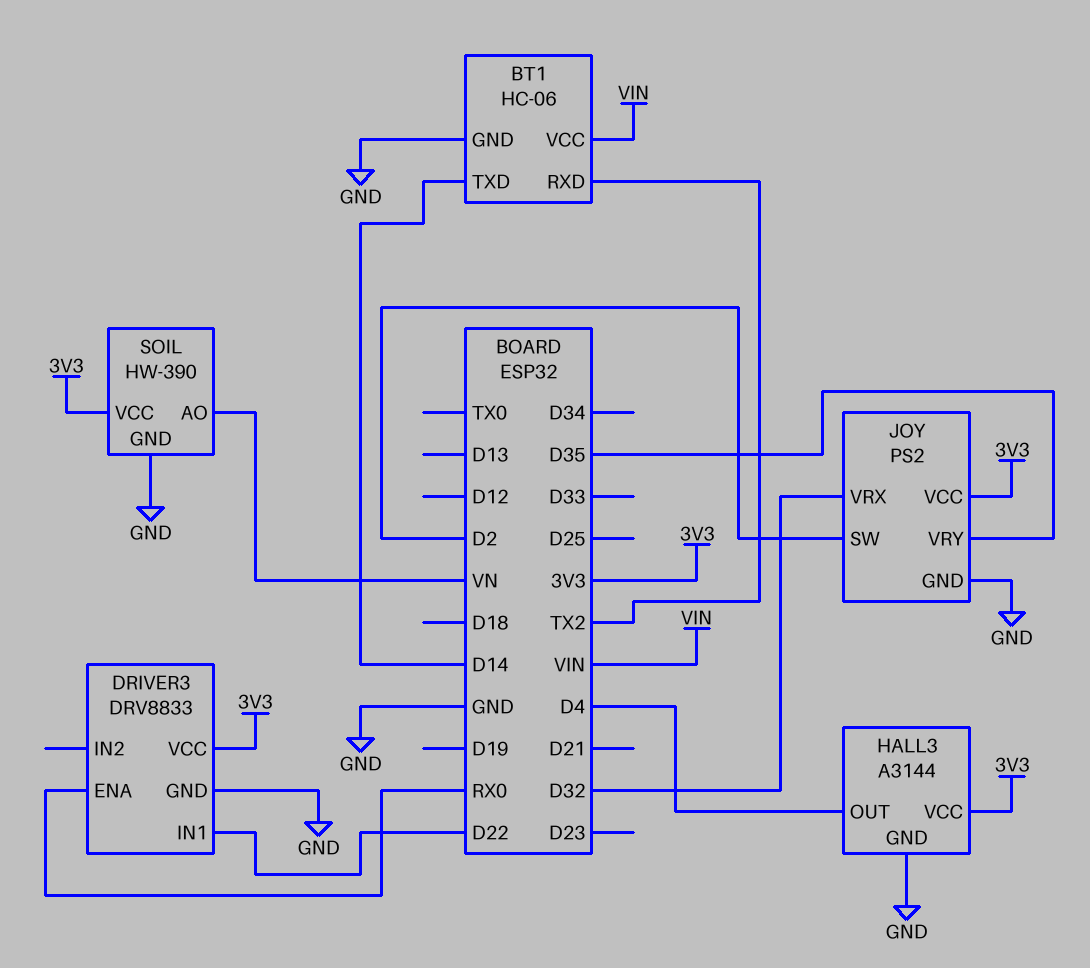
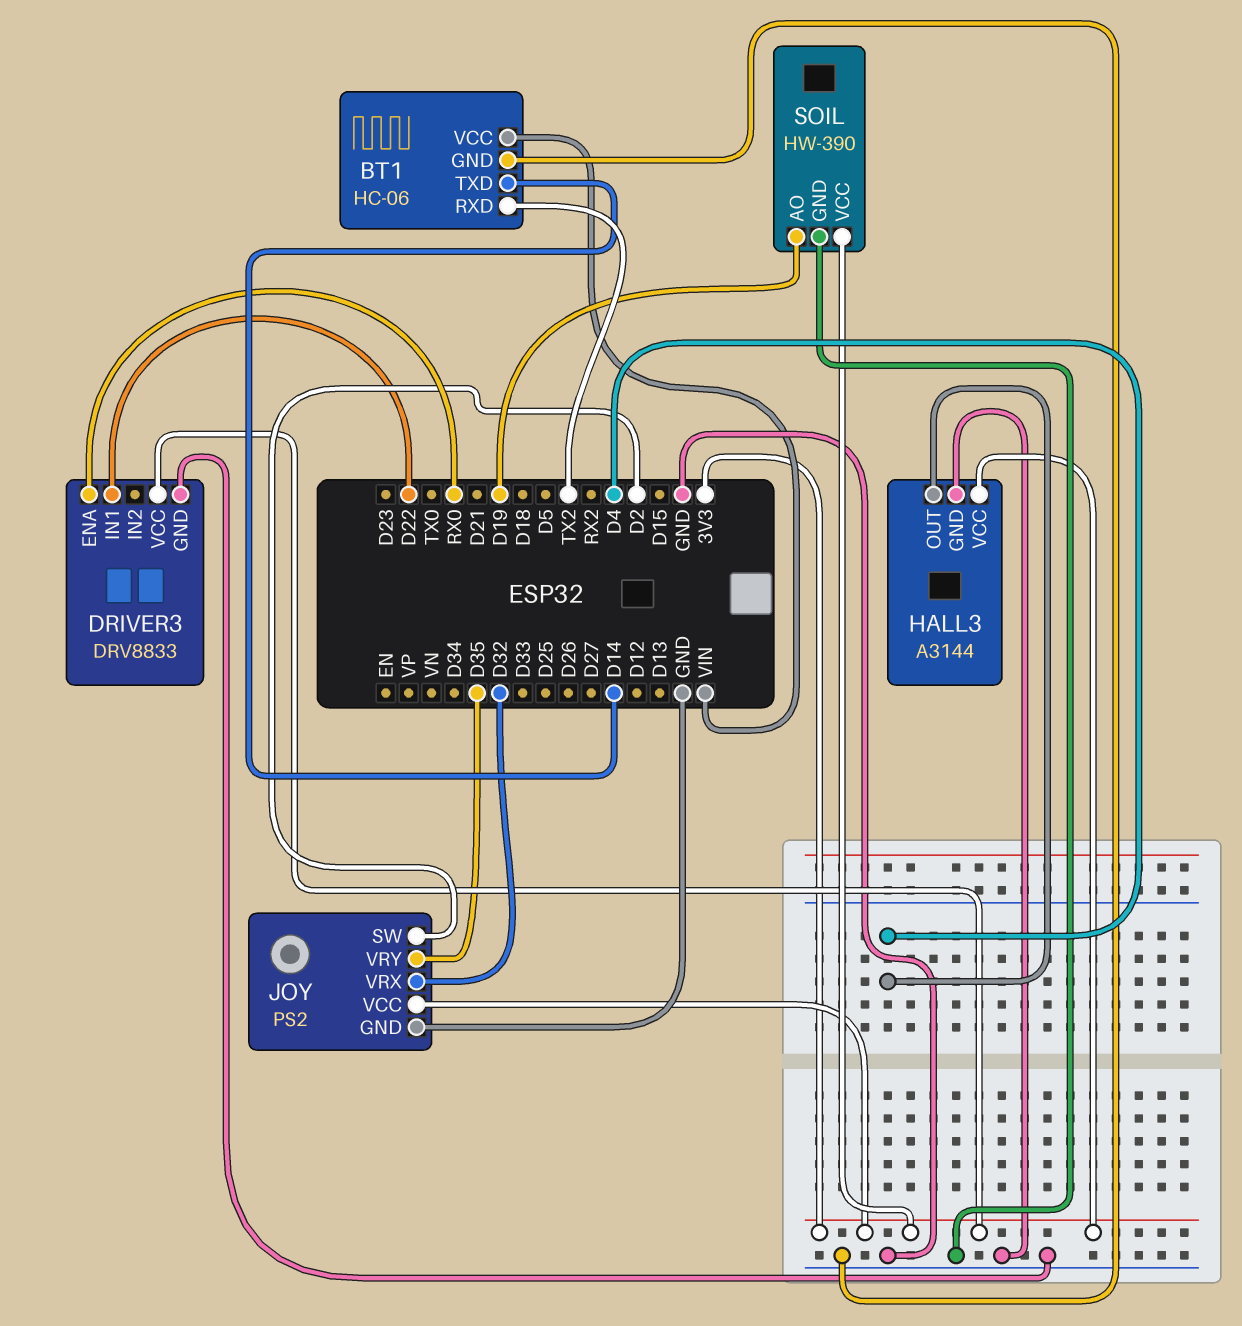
SOIL pin AO: VN -> D19

